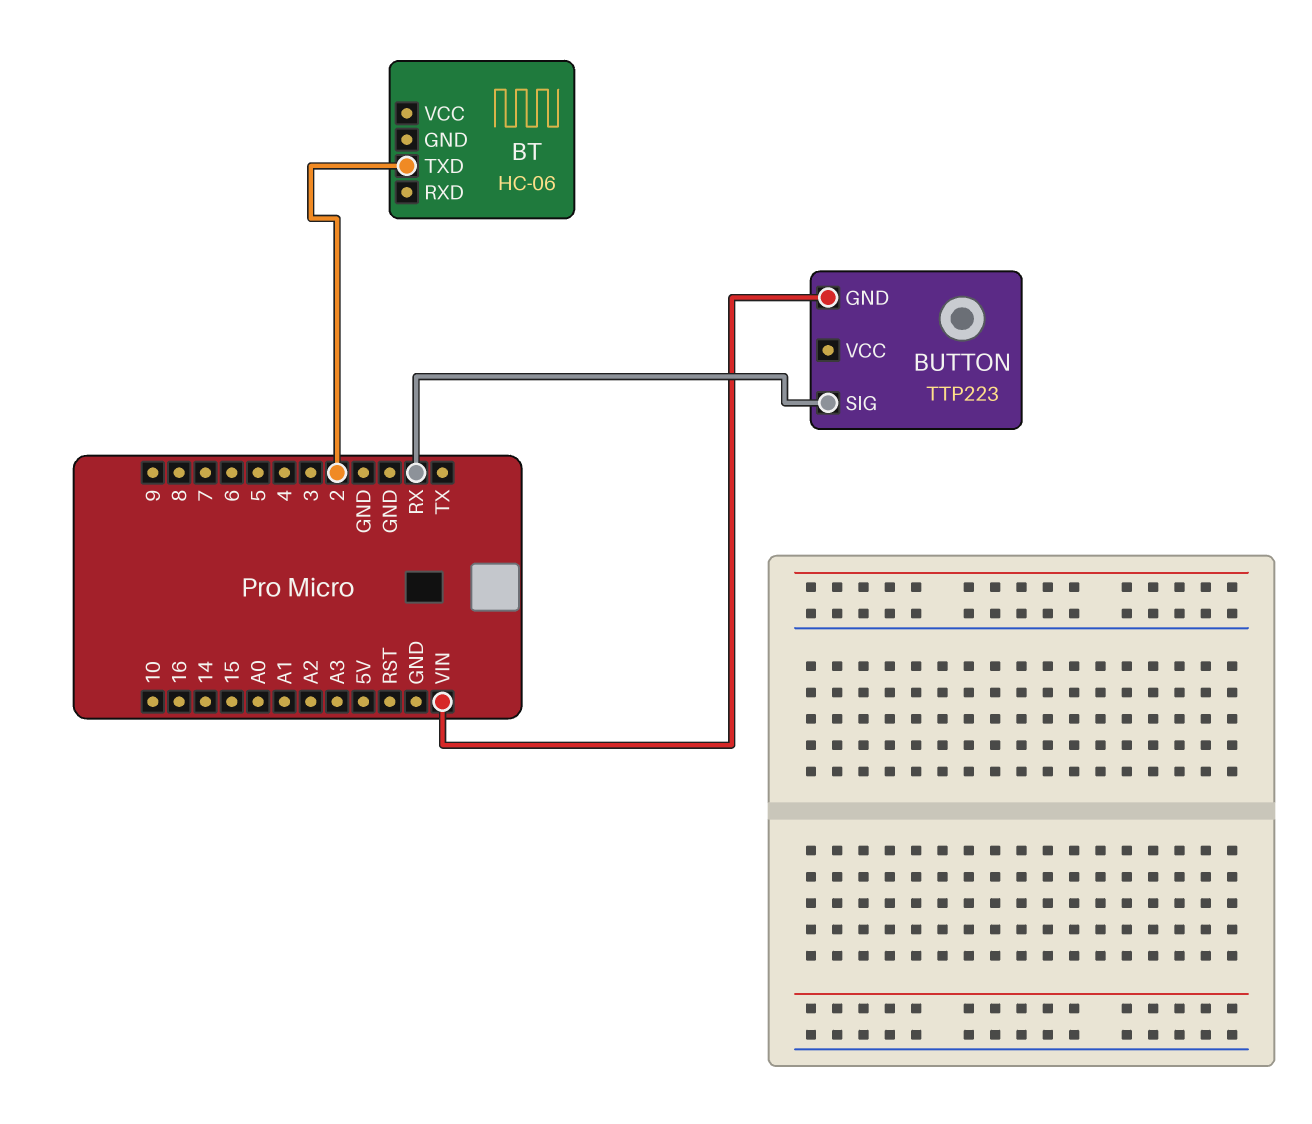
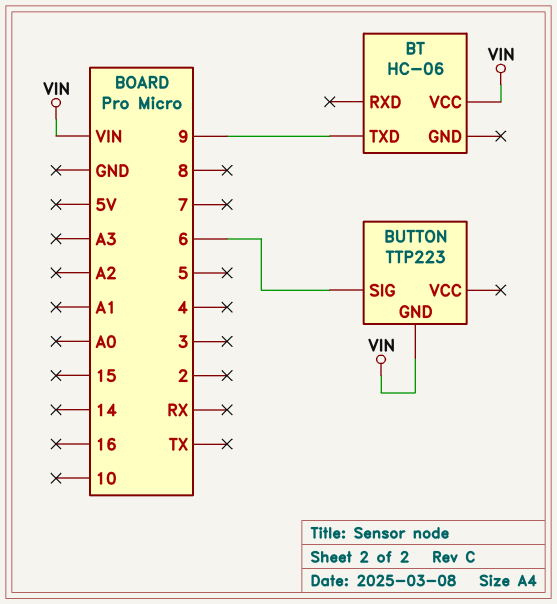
BT pin TXD: 2 -> 9
BT pin VCC: none -> VIN
BUTTON pin SIG: RX -> 6

